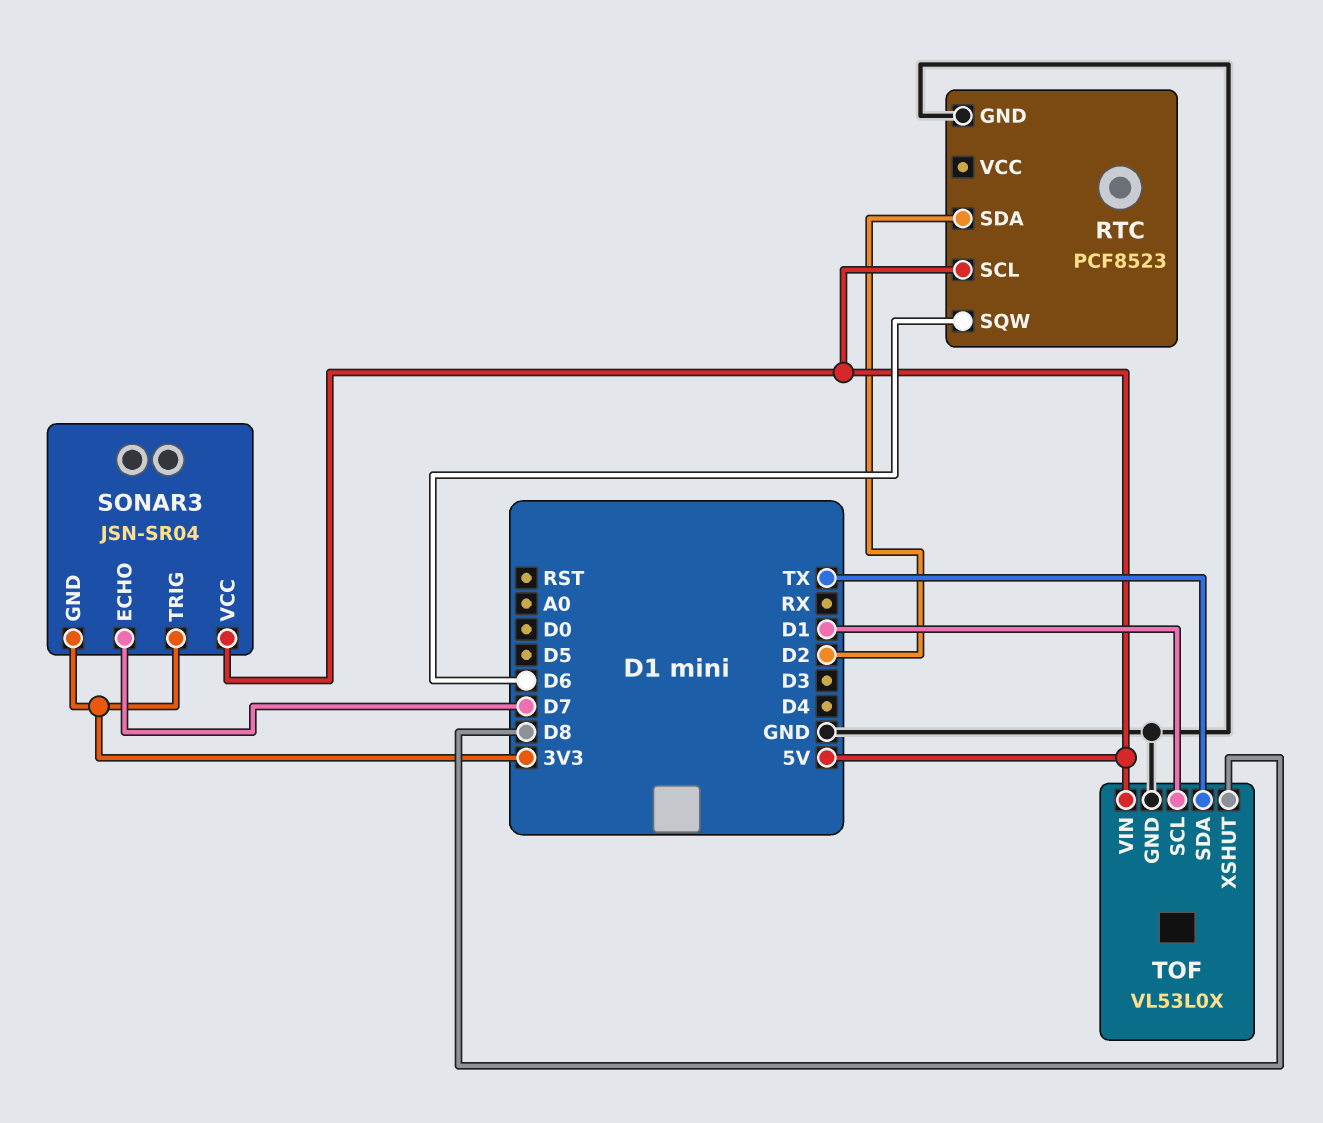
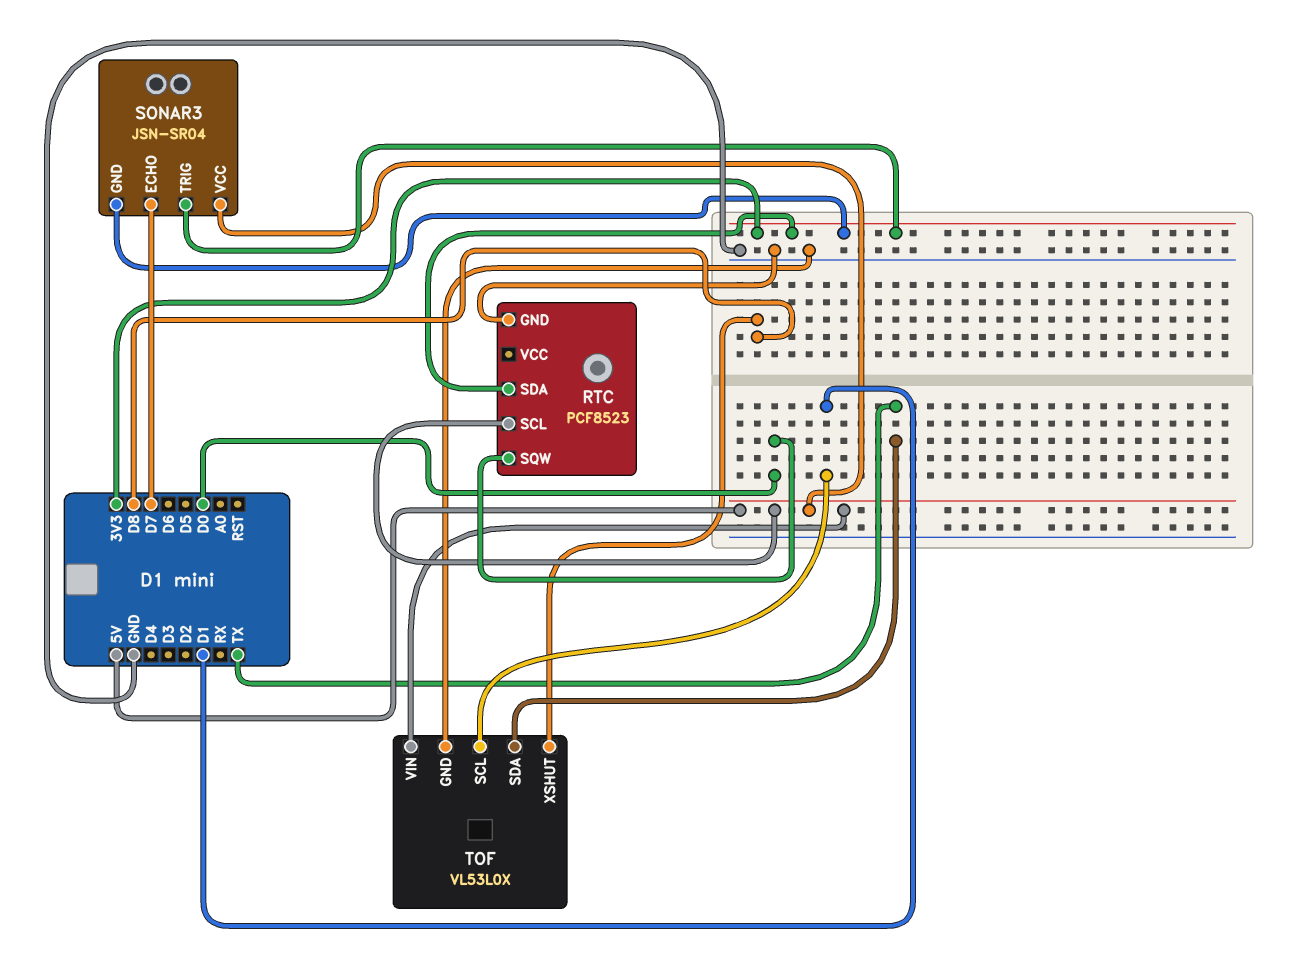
RTC pin SDA: D2 -> 3V3
RTC pin SQW: D6 -> D0

